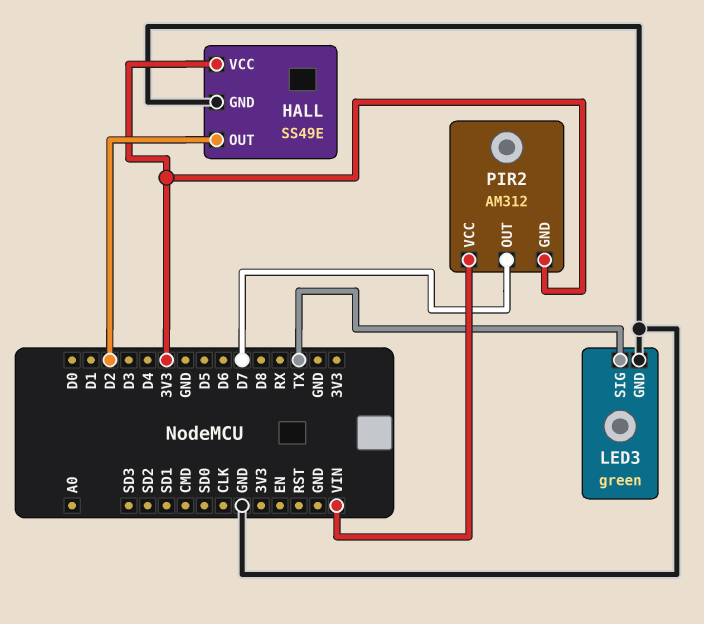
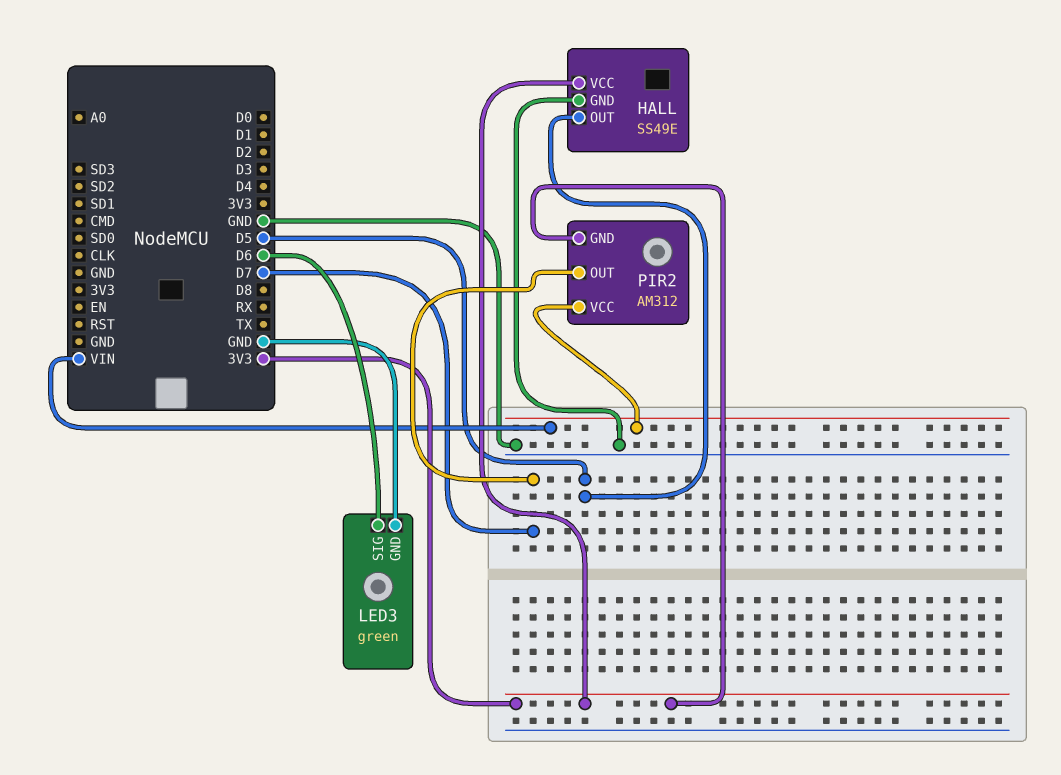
HALL pin OUT: D2 -> D5
LED3 pin SIG: TX -> D6

